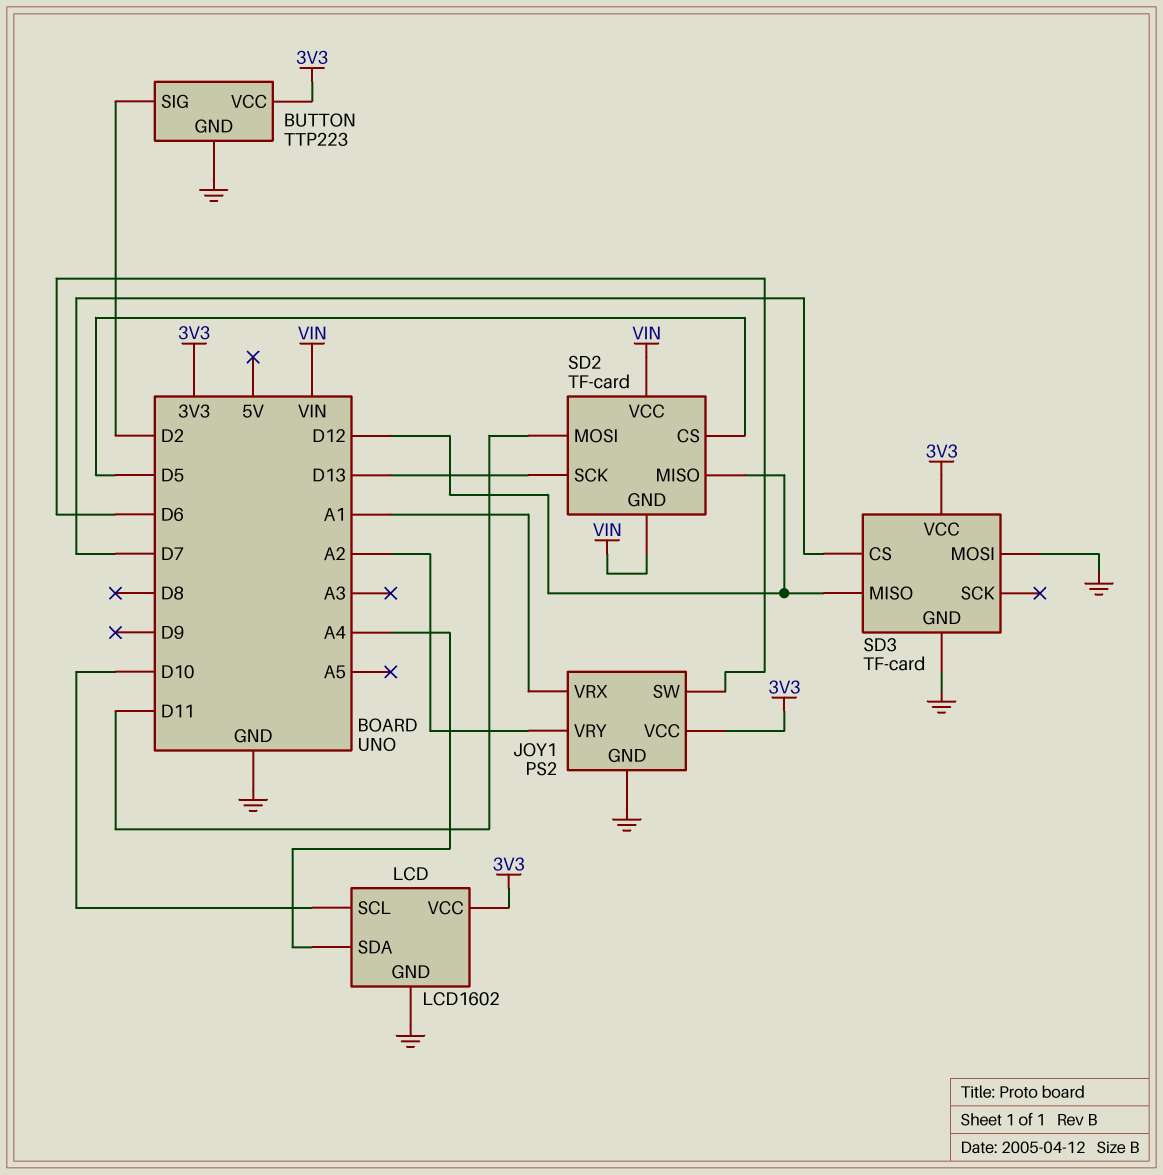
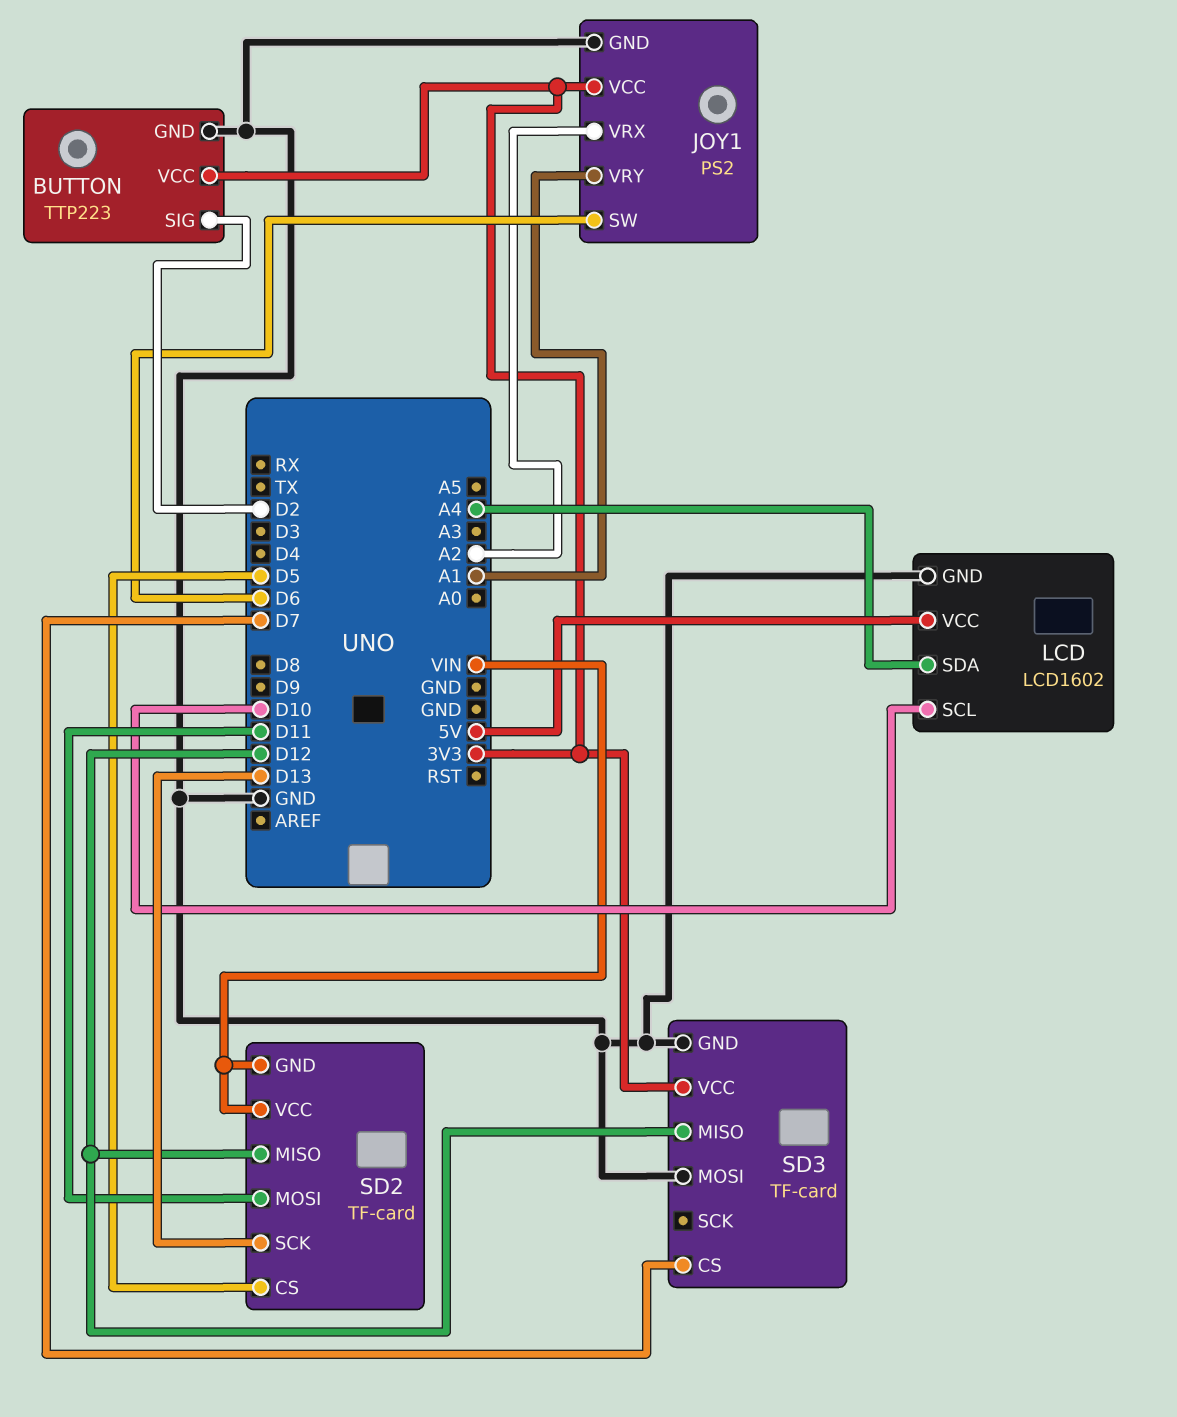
JOY1 pin VRX: A1 -> A2
JOY1 pin VRY: A2 -> A1
LCD pin VCC: 3V3 -> 5V

